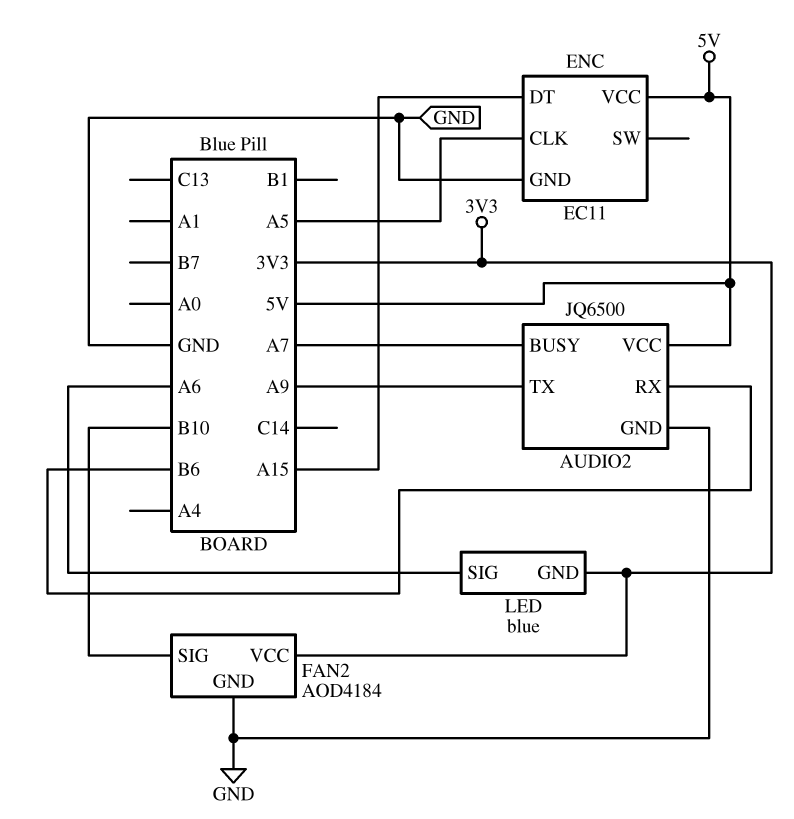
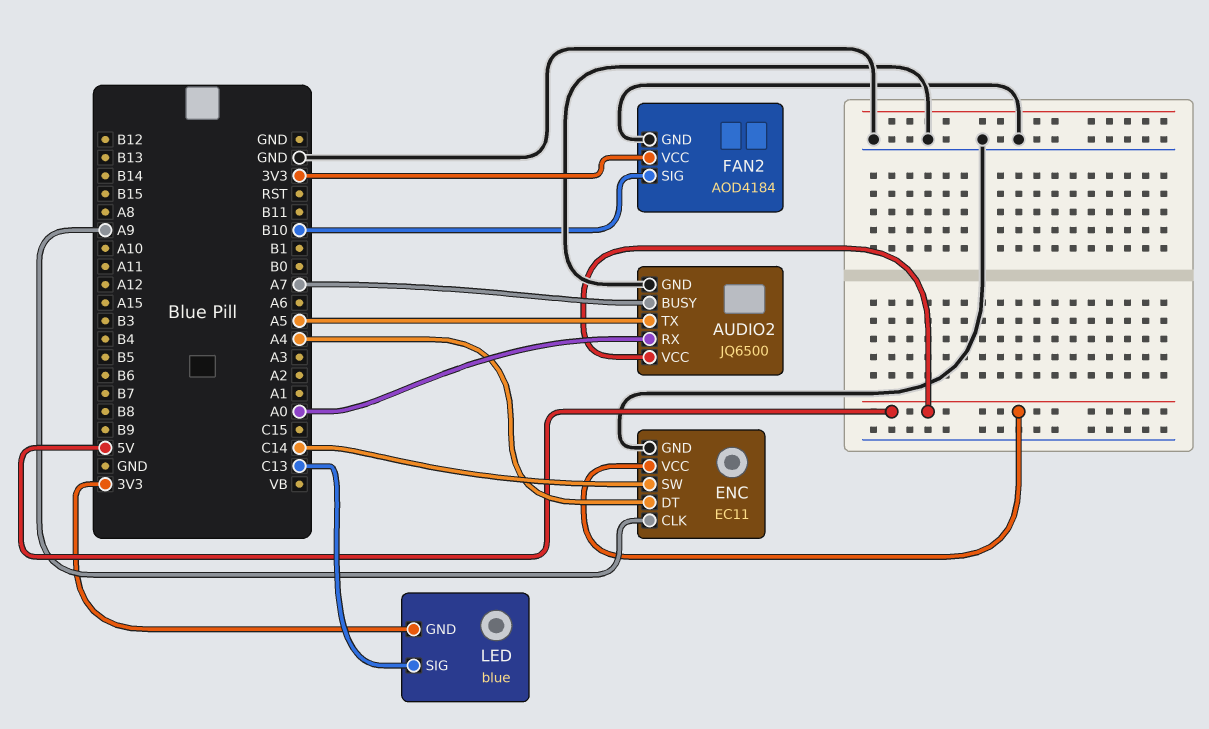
AUDIO2 pin RX: B6 -> A0
AUDIO2 pin TX: A9 -> A5
ENC pin CLK: A5 -> A9
ENC pin DT: A15 -> A4
ENC pin SW: none -> C14
LED pin SIG: A6 -> C13

